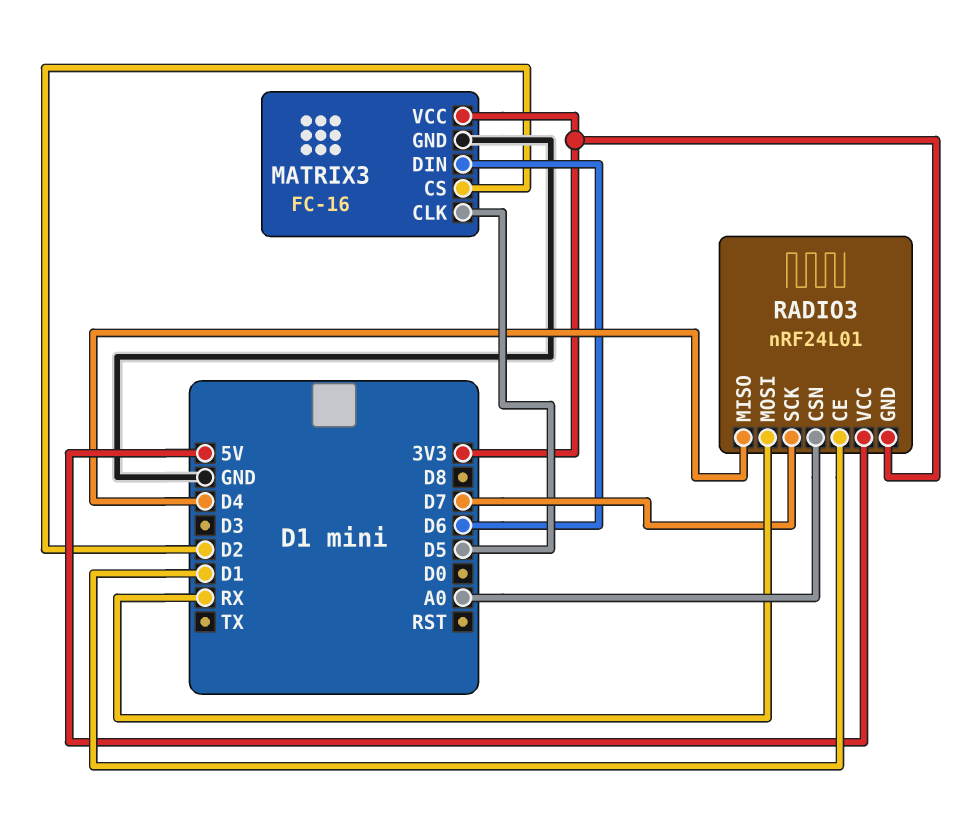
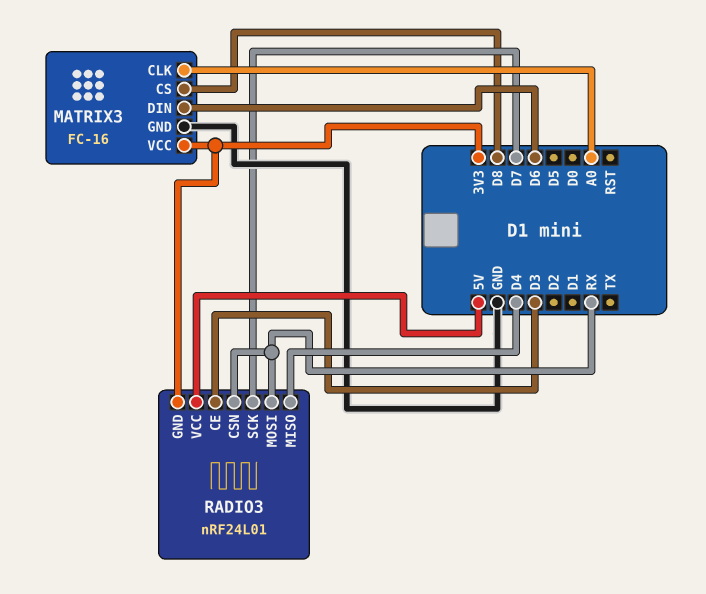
MATRIX3 pin CLK: D5 -> A0
MATRIX3 pin CS: D2 -> D8
RADIO3 pin CE: D1 -> D3
RADIO3 pin CSN: A0 -> RX

